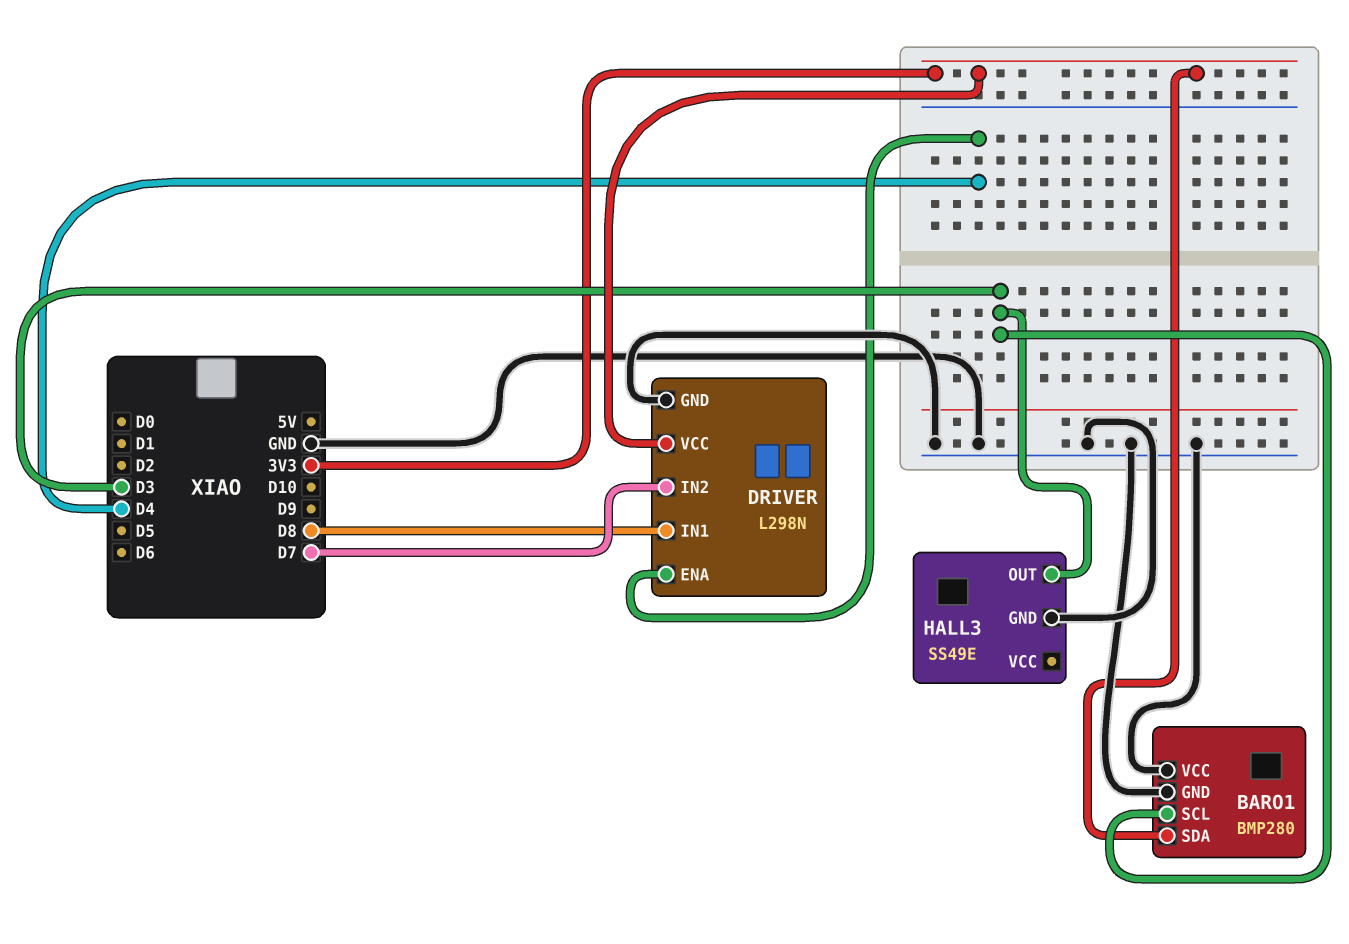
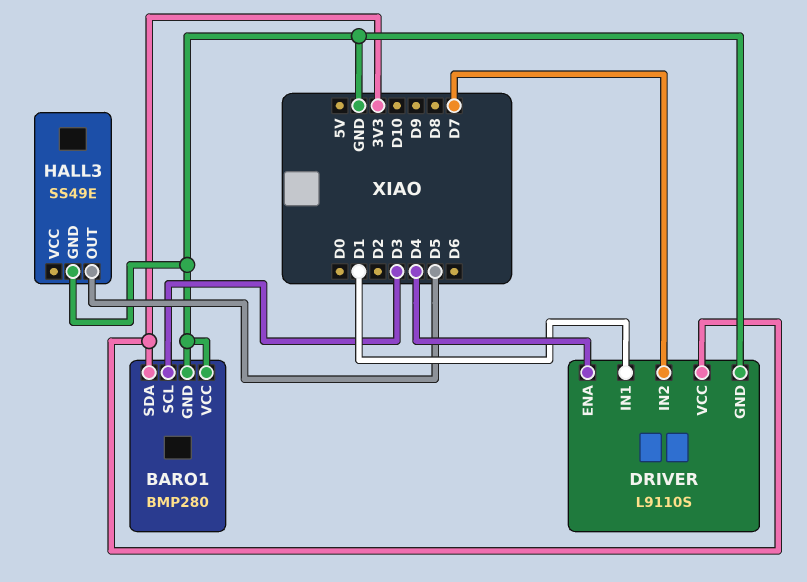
DRIVER: L298N -> L9110S
DRIVER pin IN1: D8 -> D1
HALL3 pin OUT: D3 -> D5

